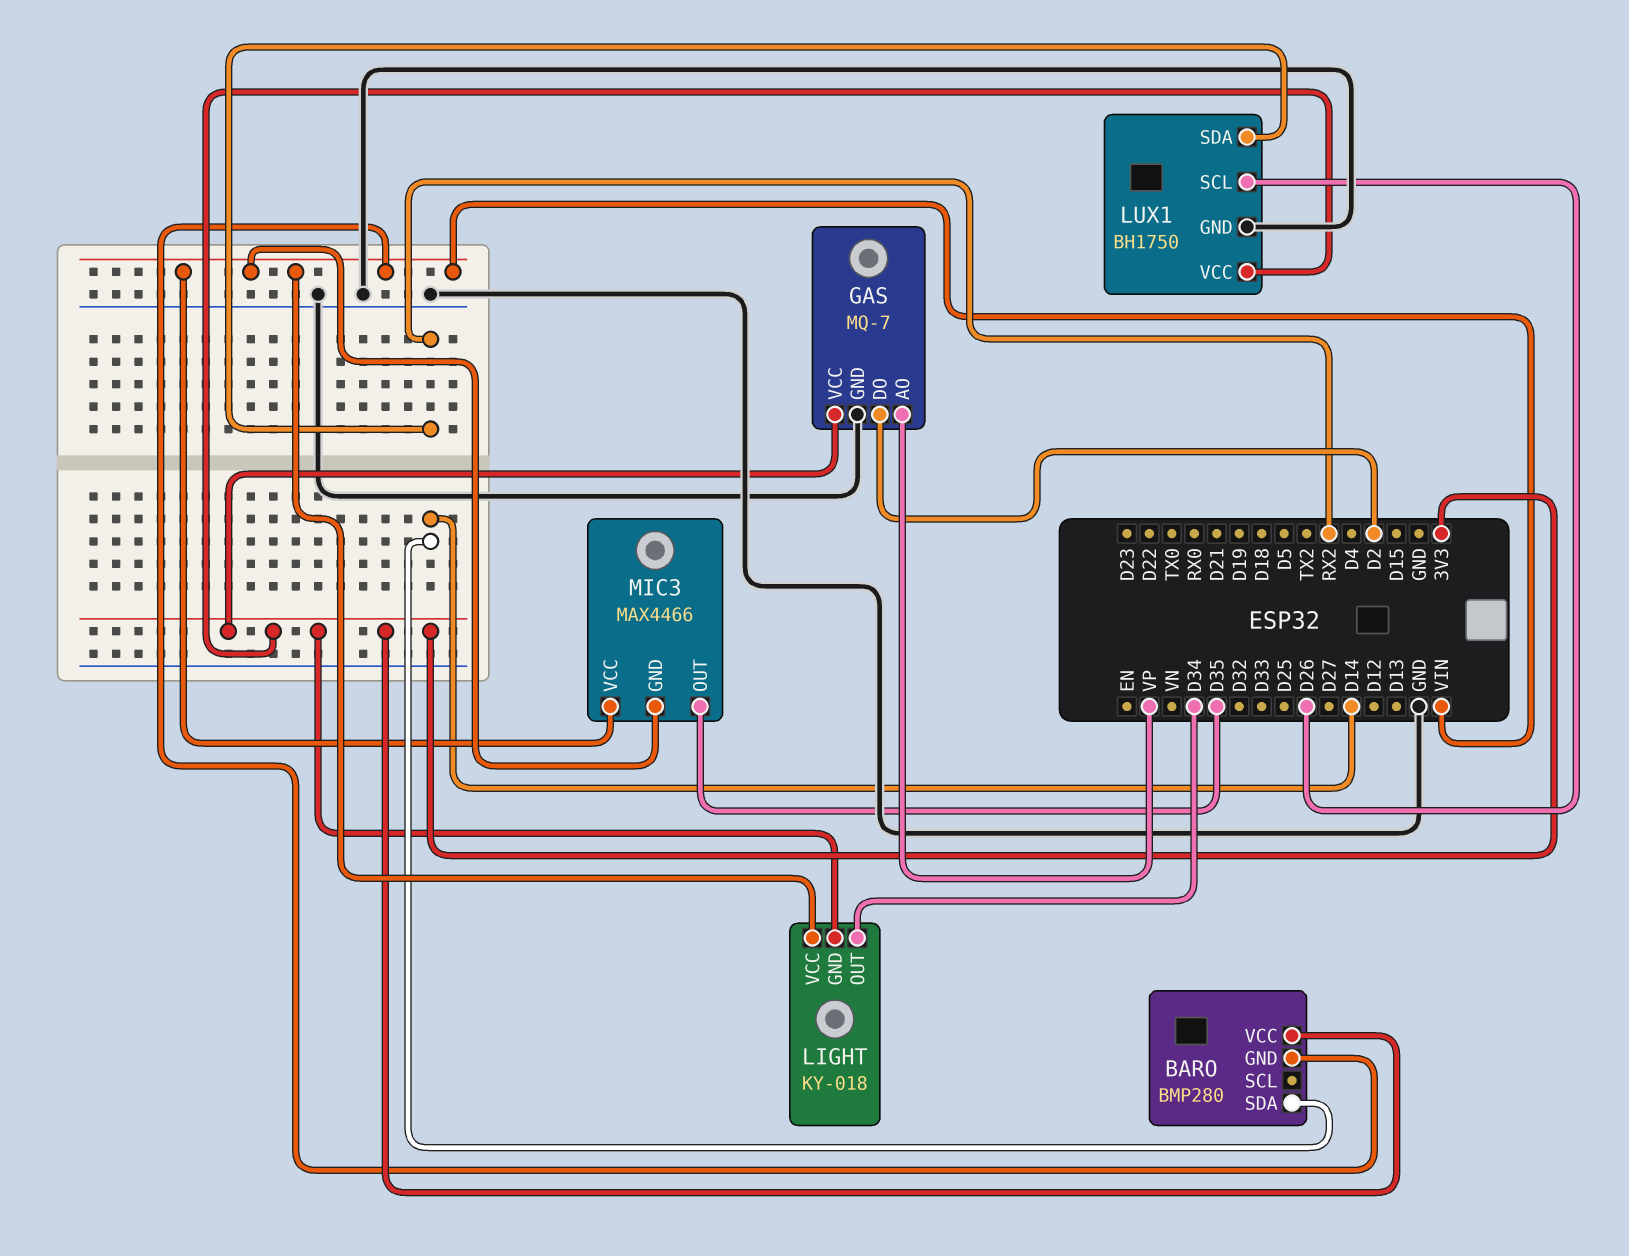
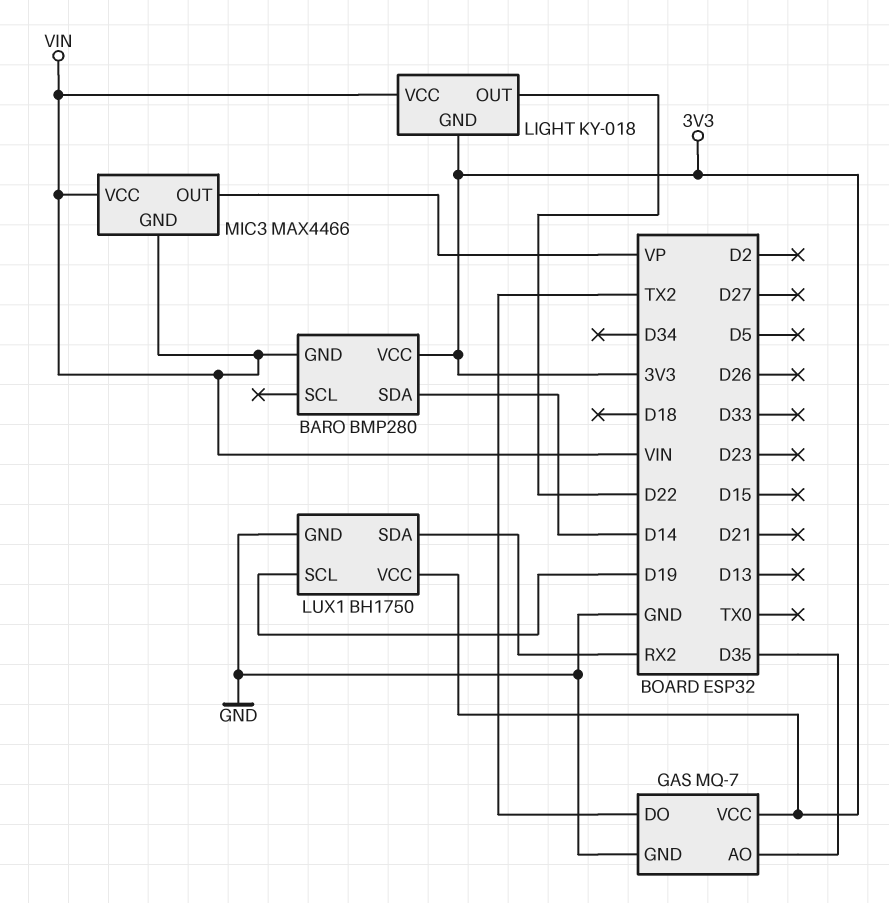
GAS pin AO: VP -> D35
GAS pin DO: D2 -> TX2
LIGHT pin OUT: D34 -> D22
LUX1 pin SCL: D26 -> D19
MIC3 pin OUT: D35 -> VP

